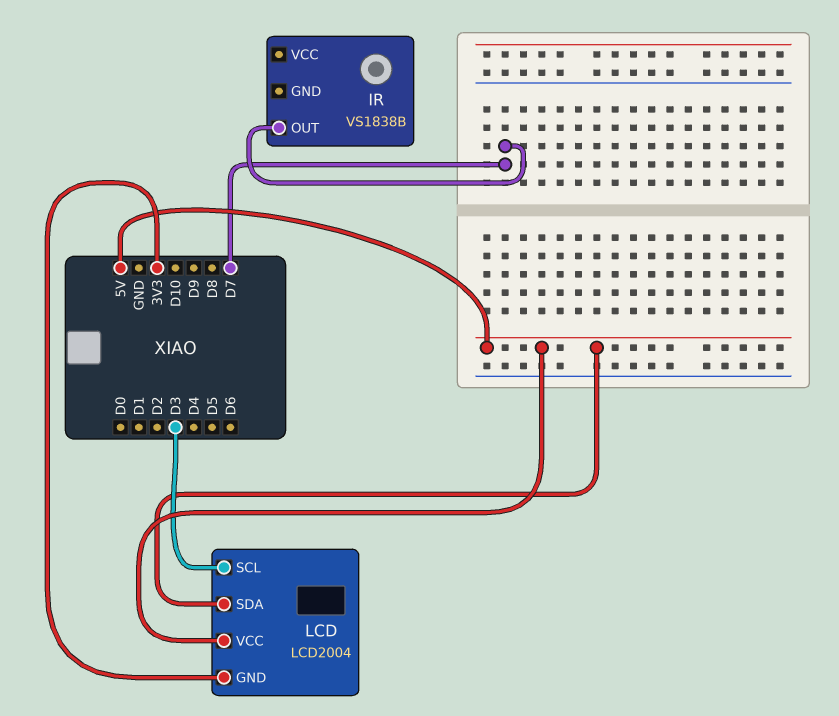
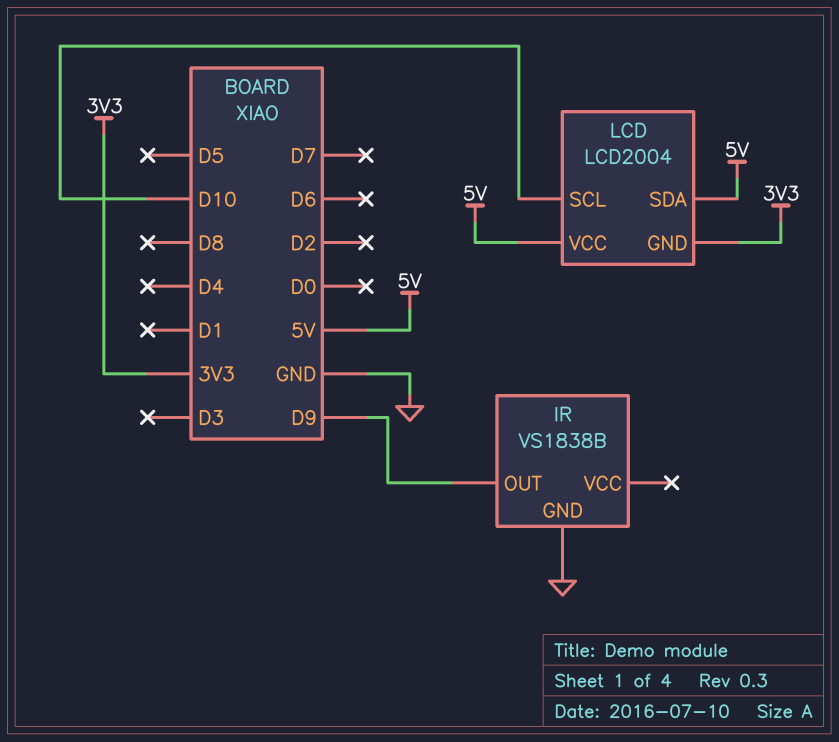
IR pin GND: none -> GND
IR pin OUT: D7 -> D9
LCD pin SCL: D3 -> D10

